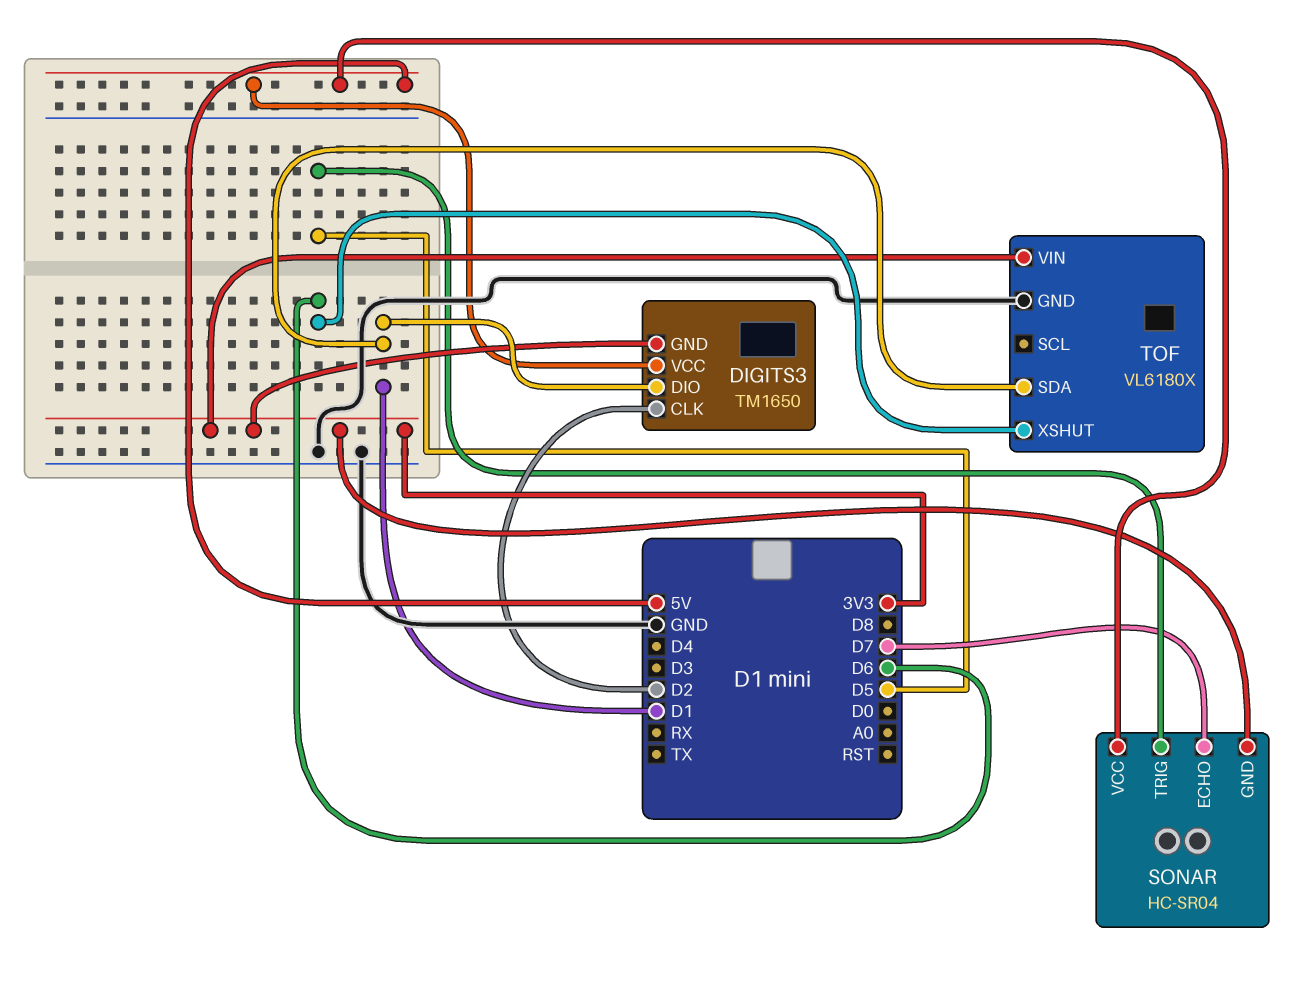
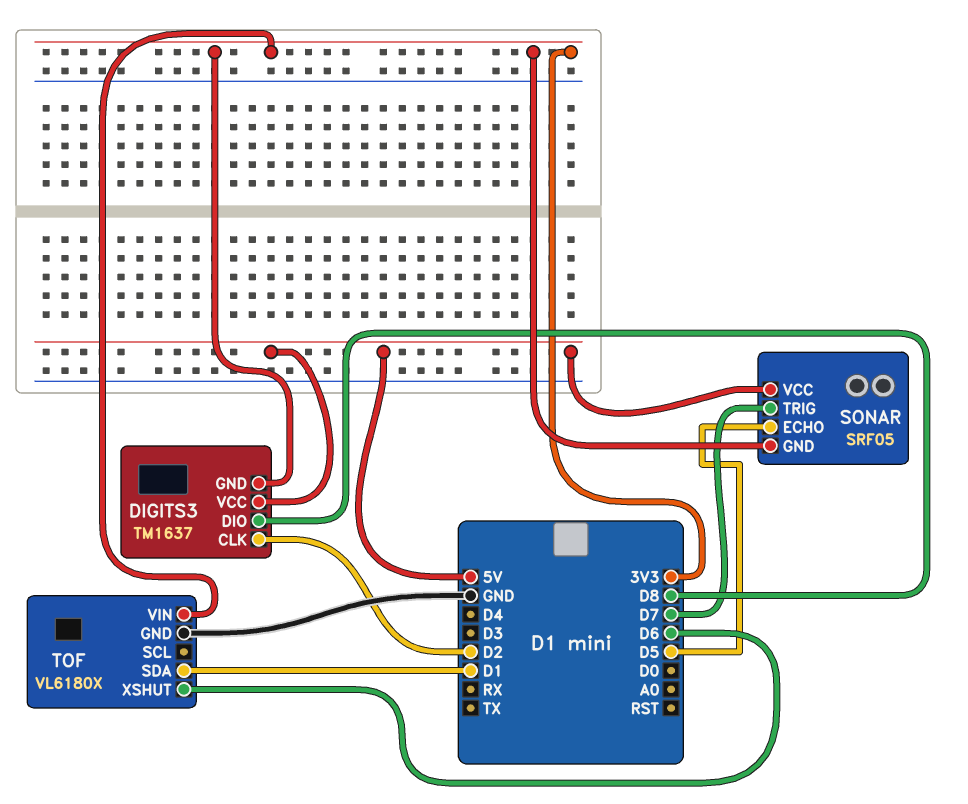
DIGITS3: TM1650 -> TM1637
DIGITS3 pin DIO: D1 -> D8
SONAR: HC-SR04 -> SRF05
SONAR pin ECHO: D7 -> D5
SONAR pin TRIG: D5 -> D7

